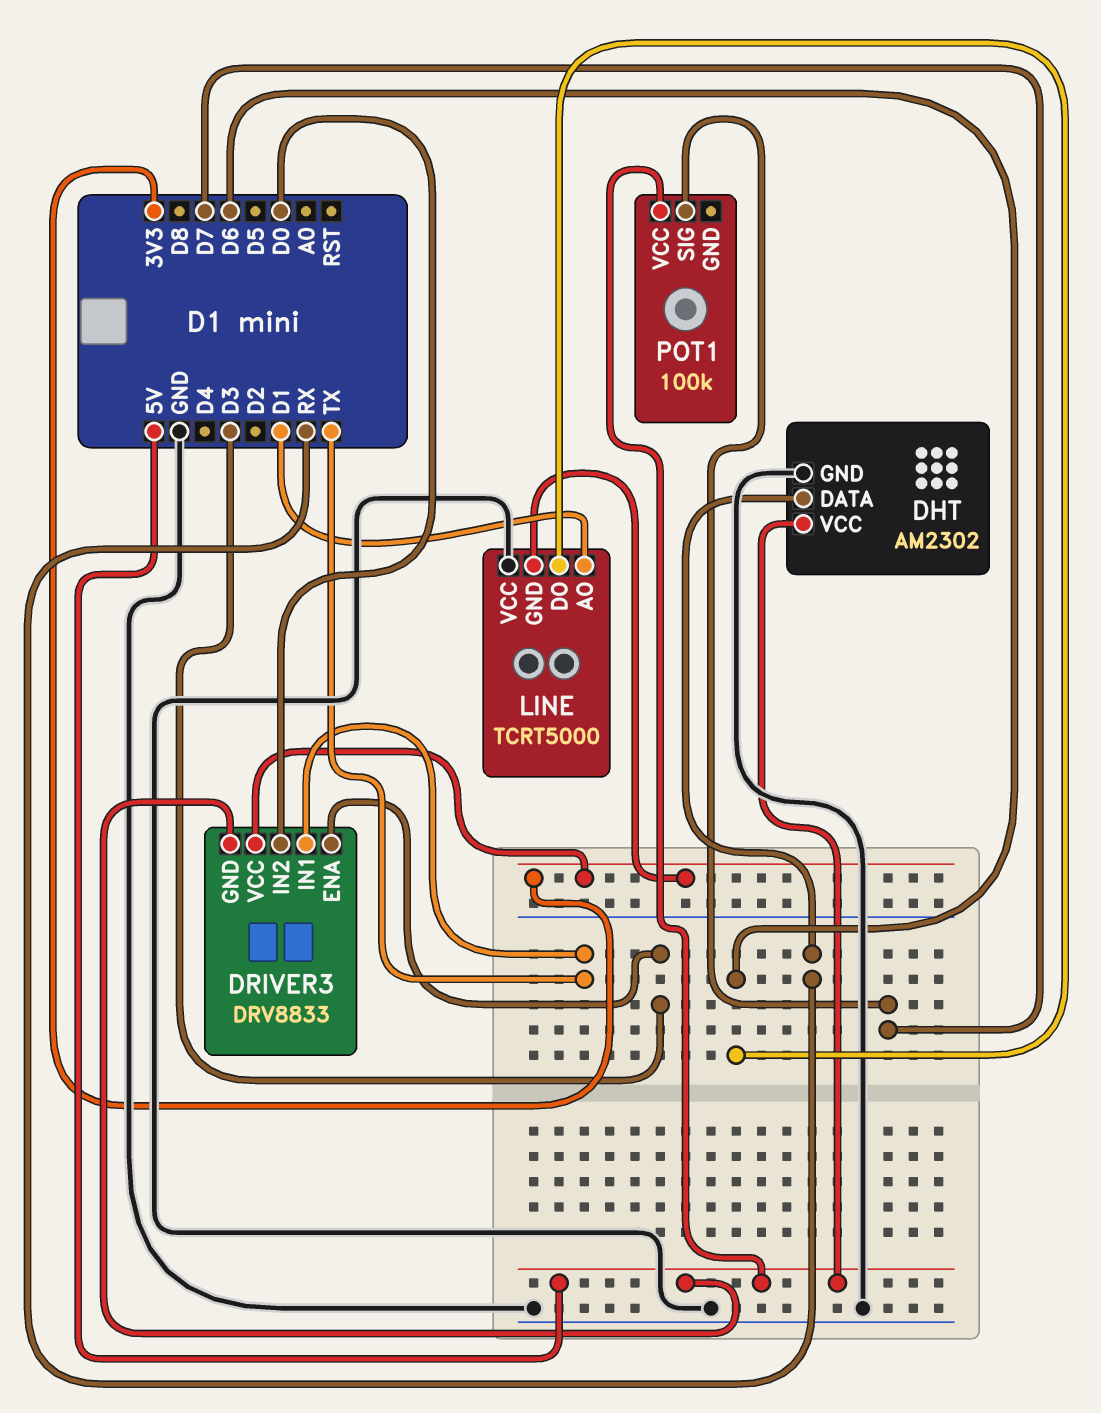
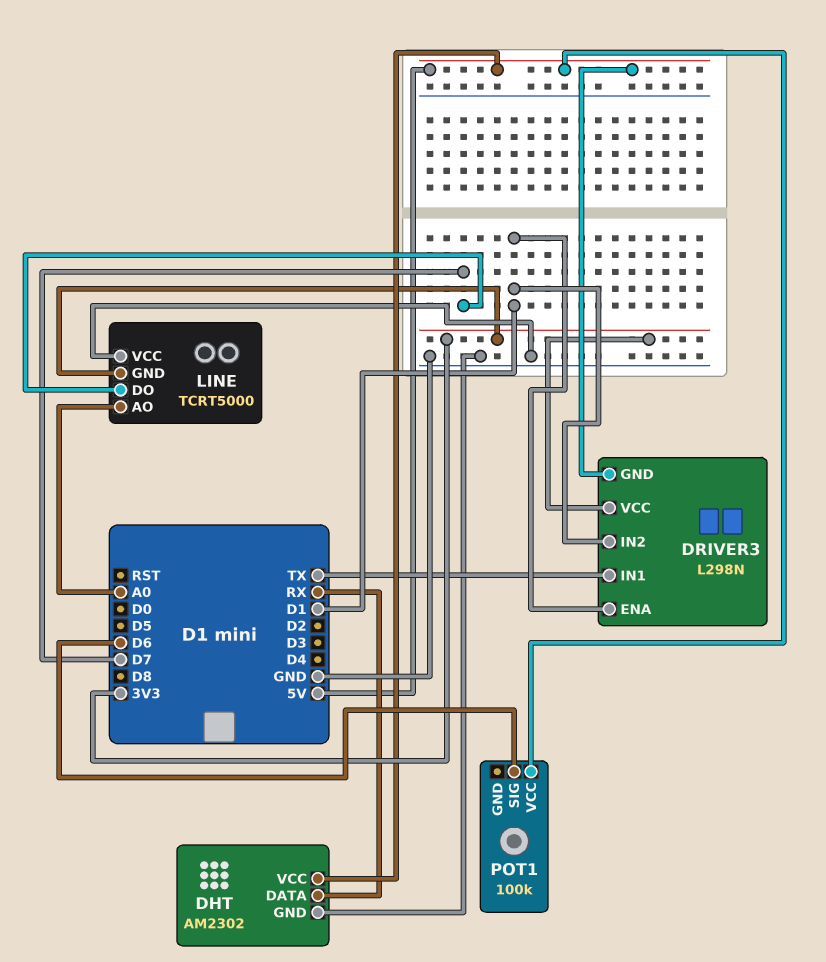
DRIVER3: DRV8833 -> L298N
DRIVER3 pin ENA: D3 -> D1
DRIVER3 pin IN2: D0 -> D1
LINE pin AO: D1 -> A0
LINE pin DO: D6 -> D7
POT1 pin SIG: D7 -> D6

